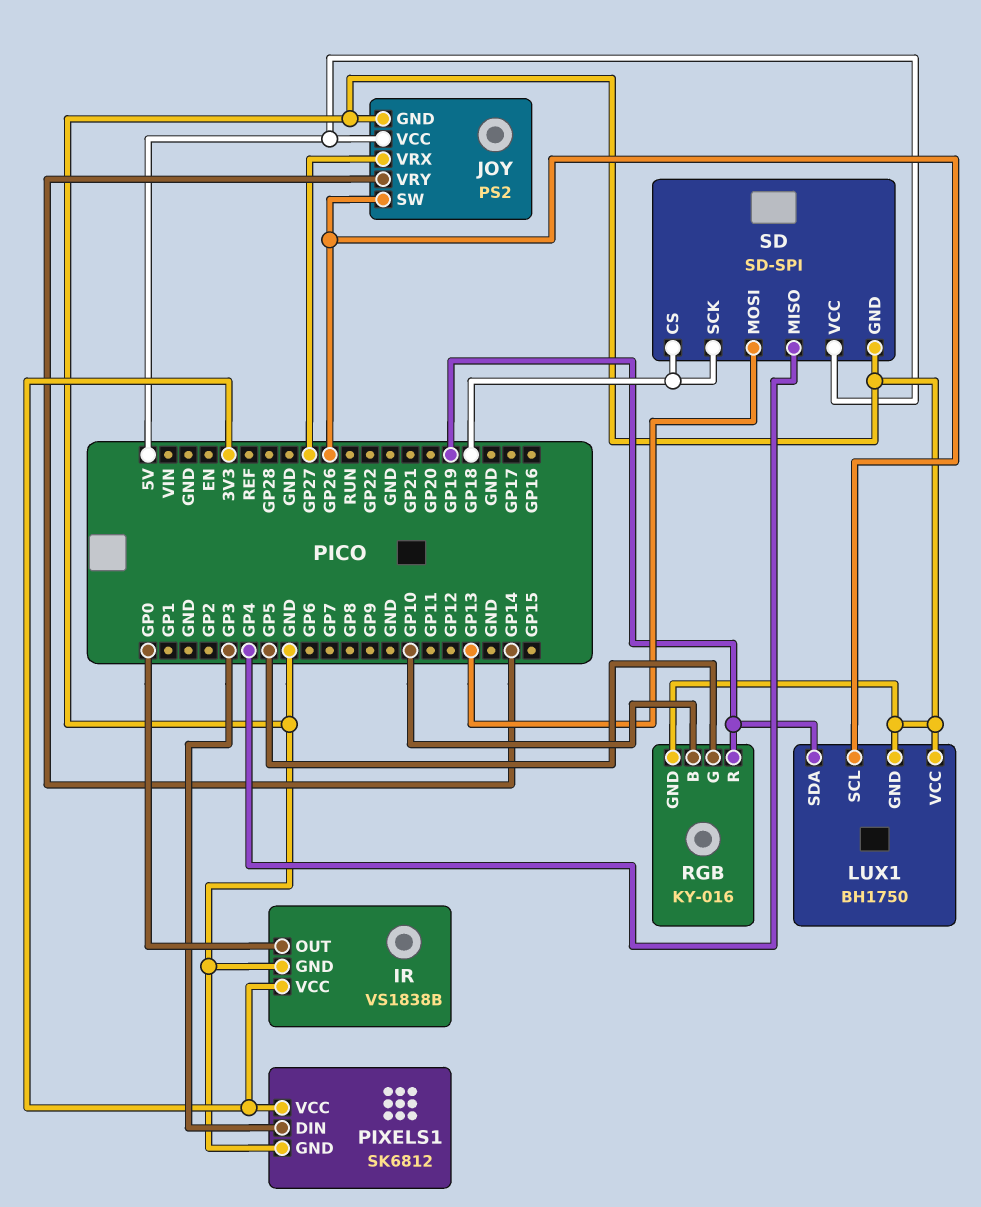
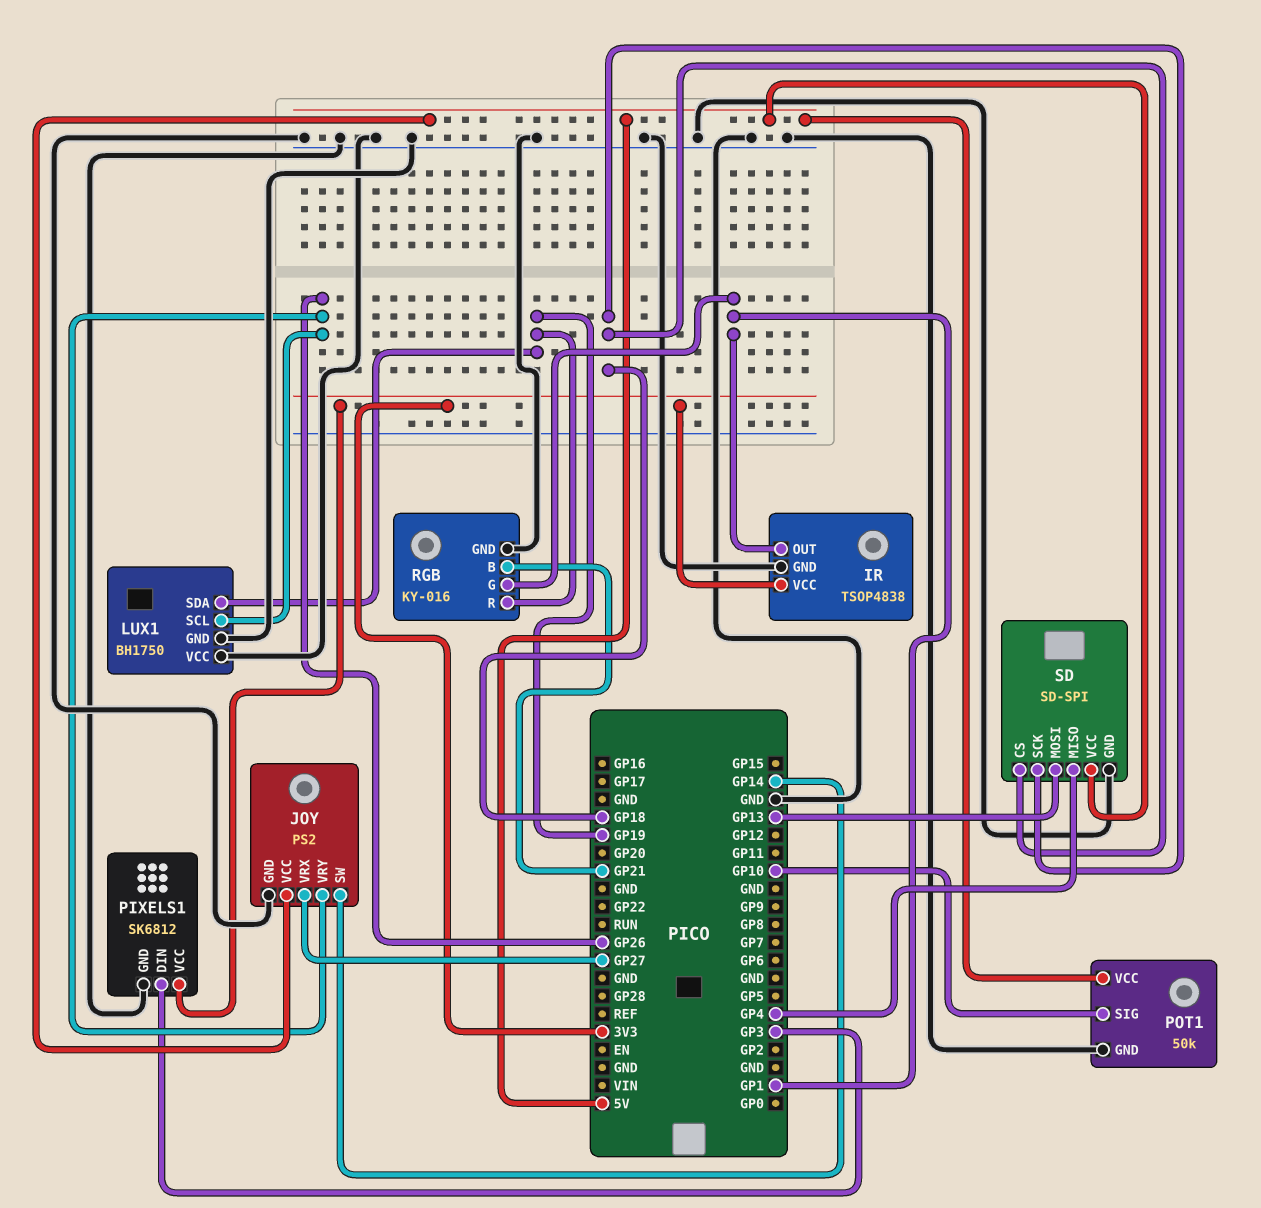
IR: VS1838B -> TSOP4838
IR pin OUT: GP0 -> GP1
JOY pin SW: GP26 -> GP14
JOY pin VRY: GP14 -> GP26
POT1: none -> 50k
POT1 pin GND: none -> GND
POT1 pin SIG: none -> GP10
POT1 pin VCC: none -> 5V
RGB pin B: GP10 -> GP21
RGB pin G: GP5 -> GP1

